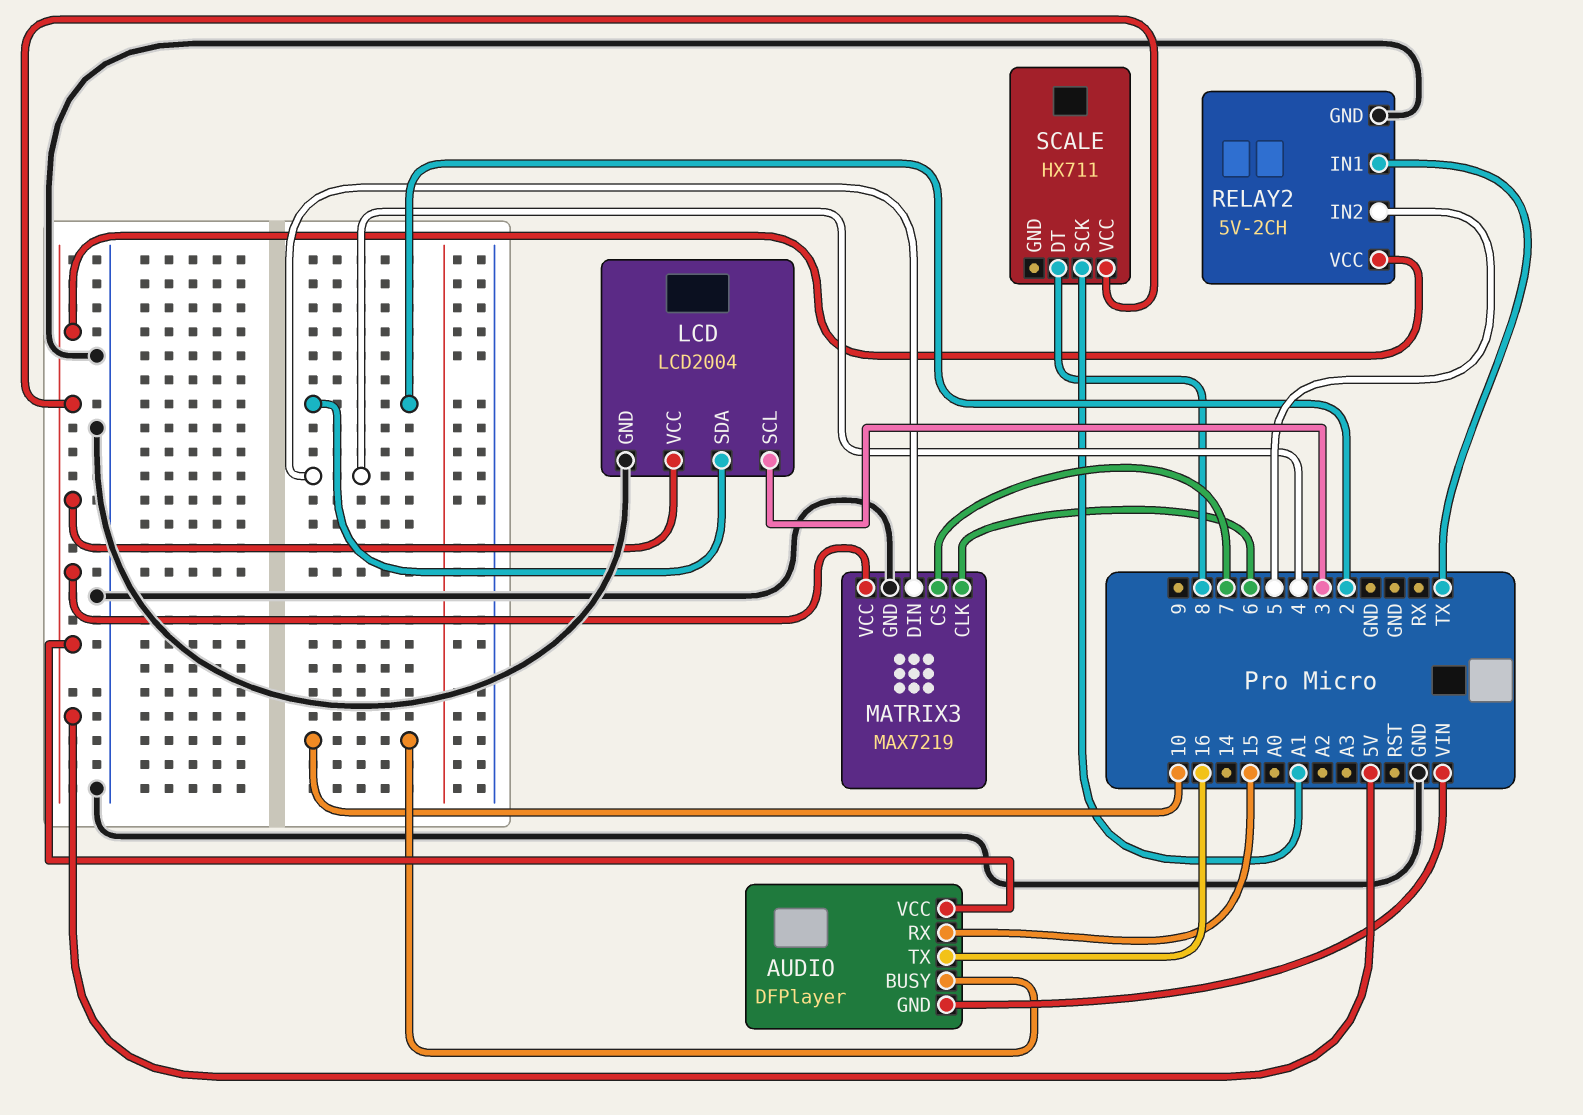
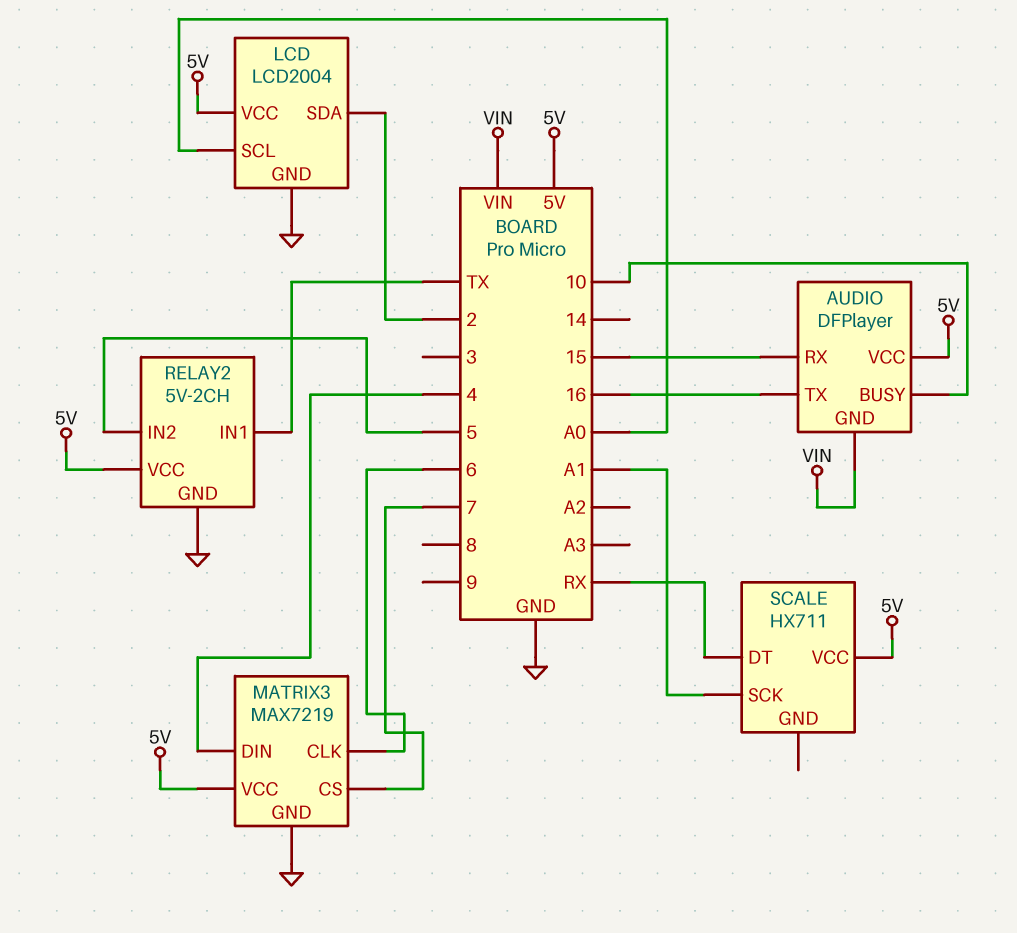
LCD pin SCL: 3 -> A0
SCALE pin DT: 8 -> RX

